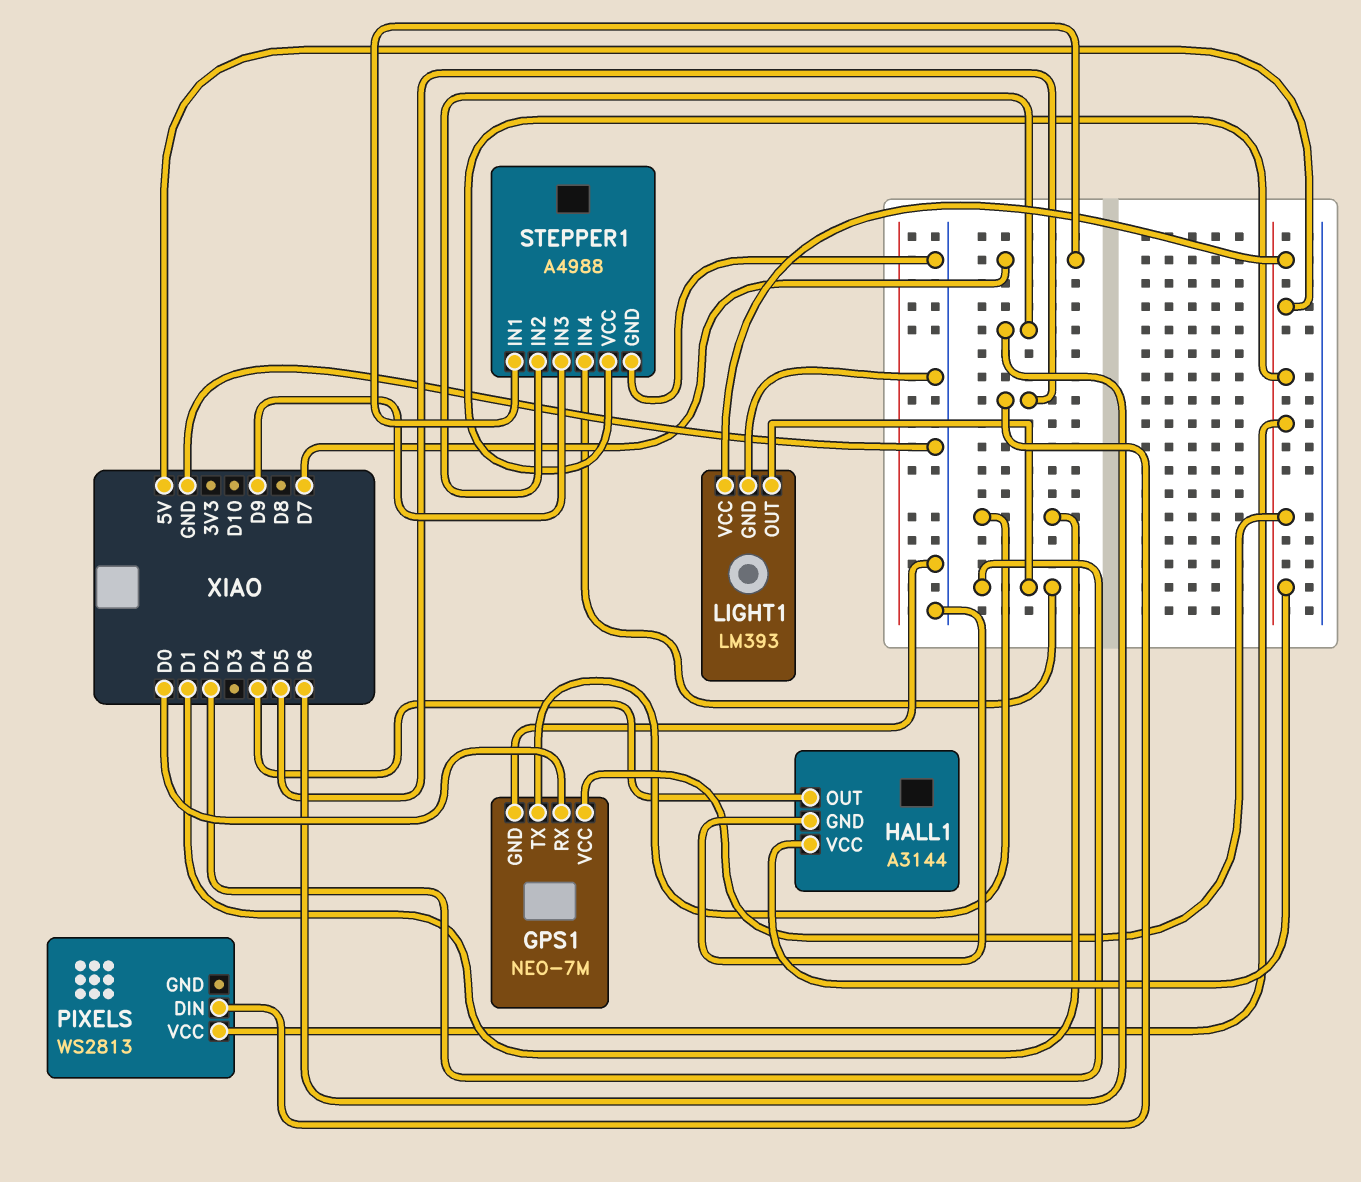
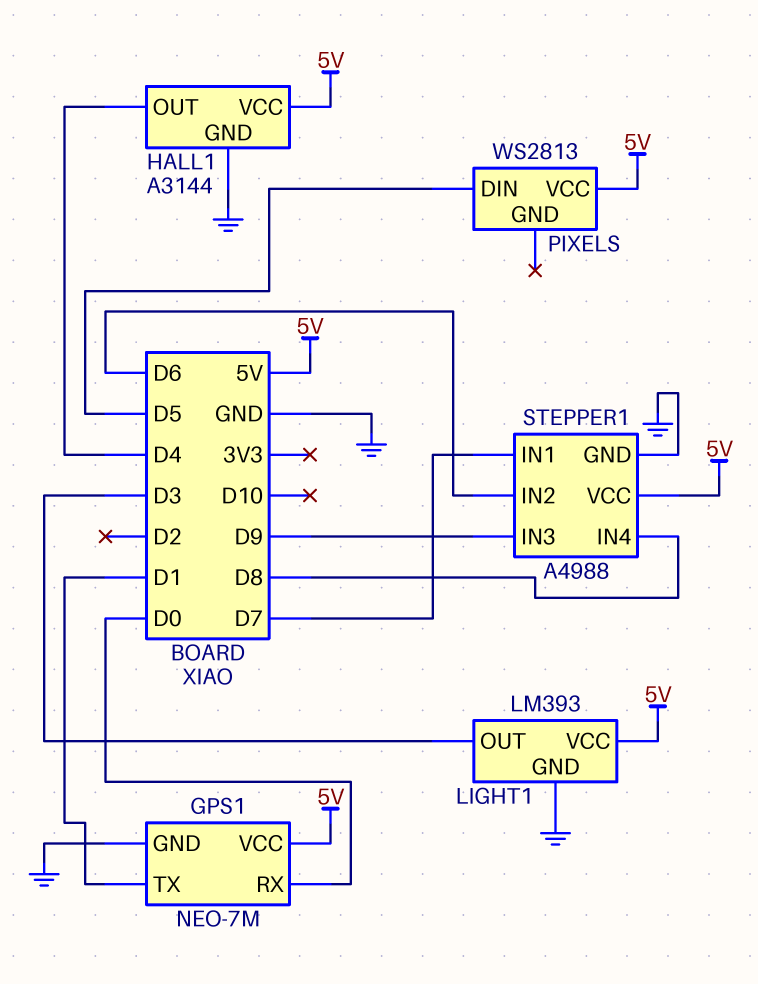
LIGHT1 pin OUT: D2 -> D3
STEPPER1 pin IN4: D2 -> D8

